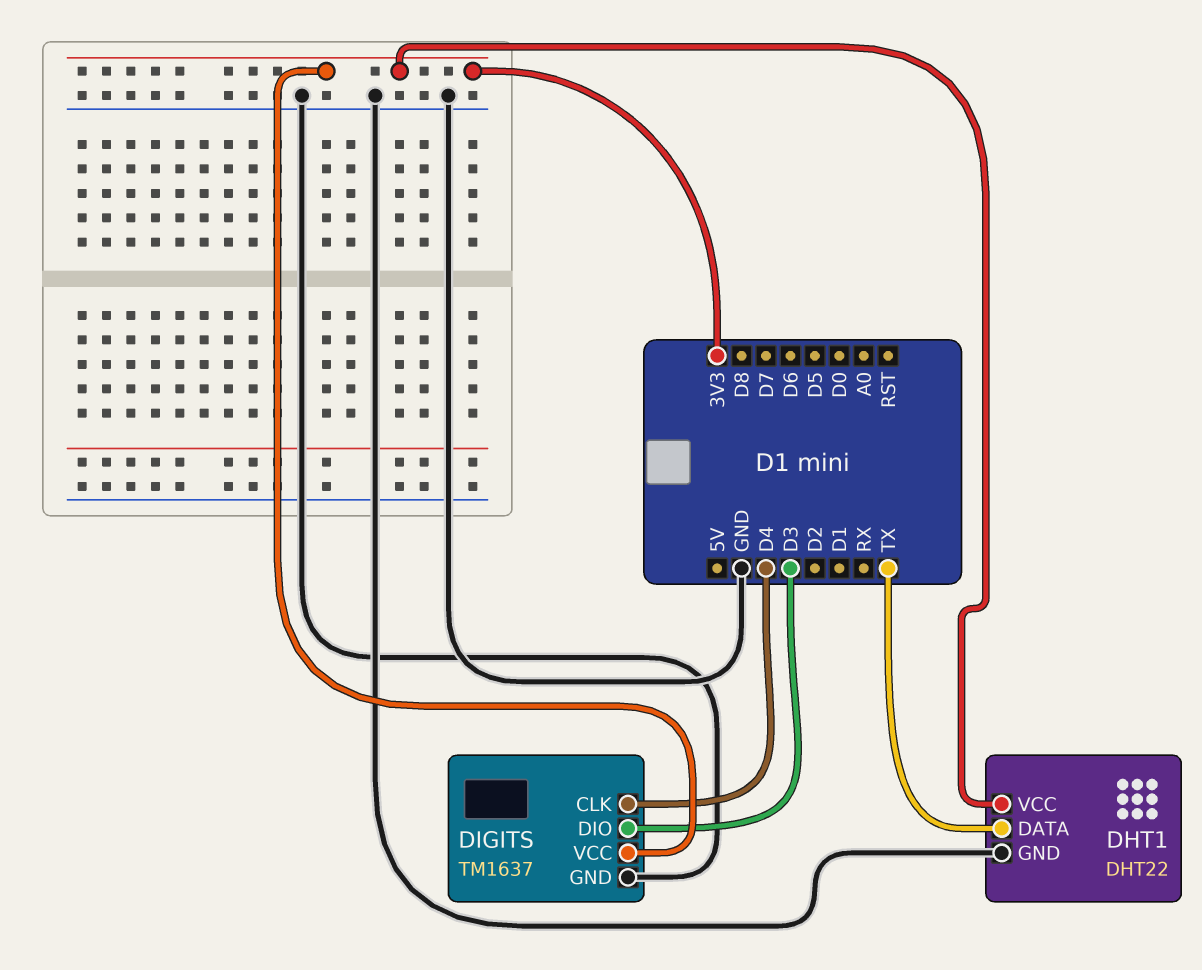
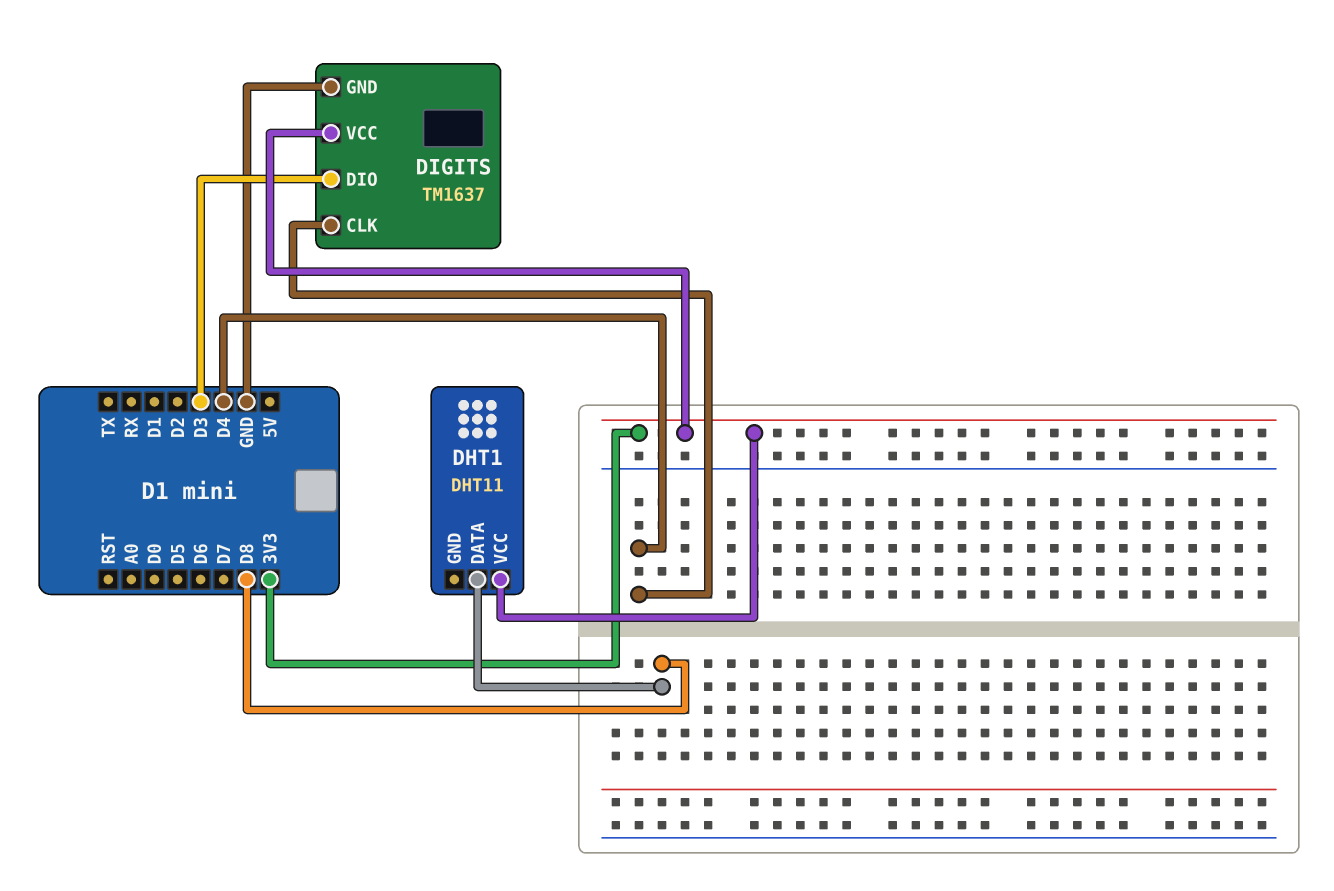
DHT1: DHT22 -> DHT11
DHT1 pin DATA: TX -> D8
DHT1 pin GND: GND -> none

